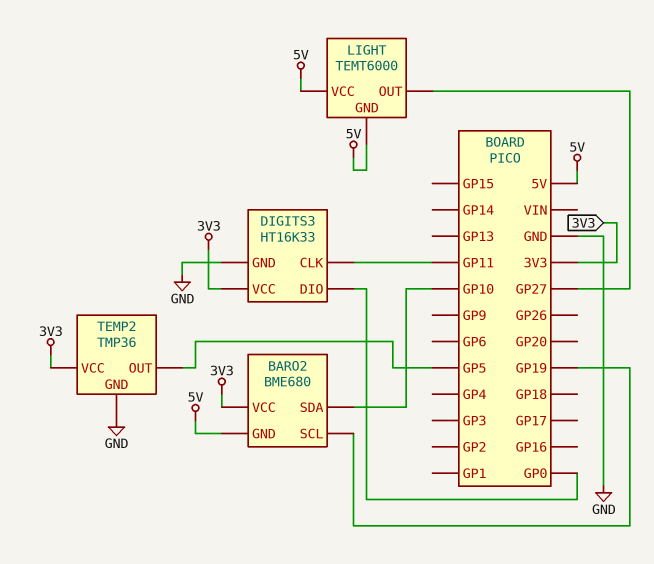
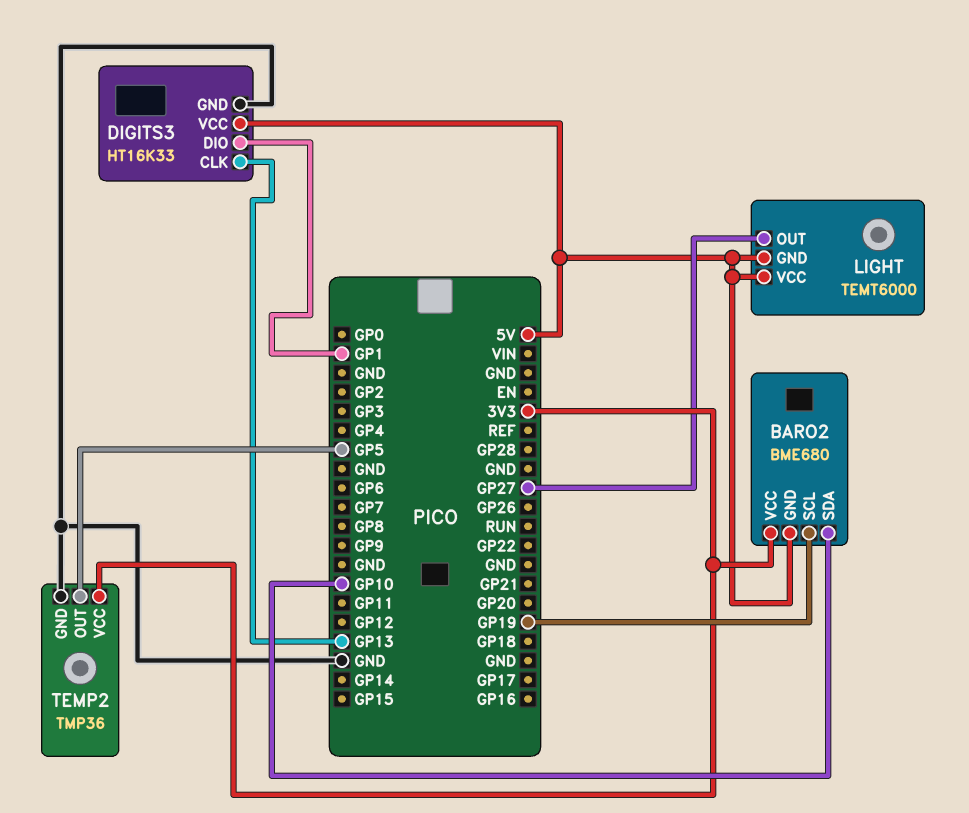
DIGITS3 pin CLK: GP11 -> GP13
DIGITS3 pin DIO: GP0 -> GP1
DIGITS3 pin VCC: 3V3 -> 5V

